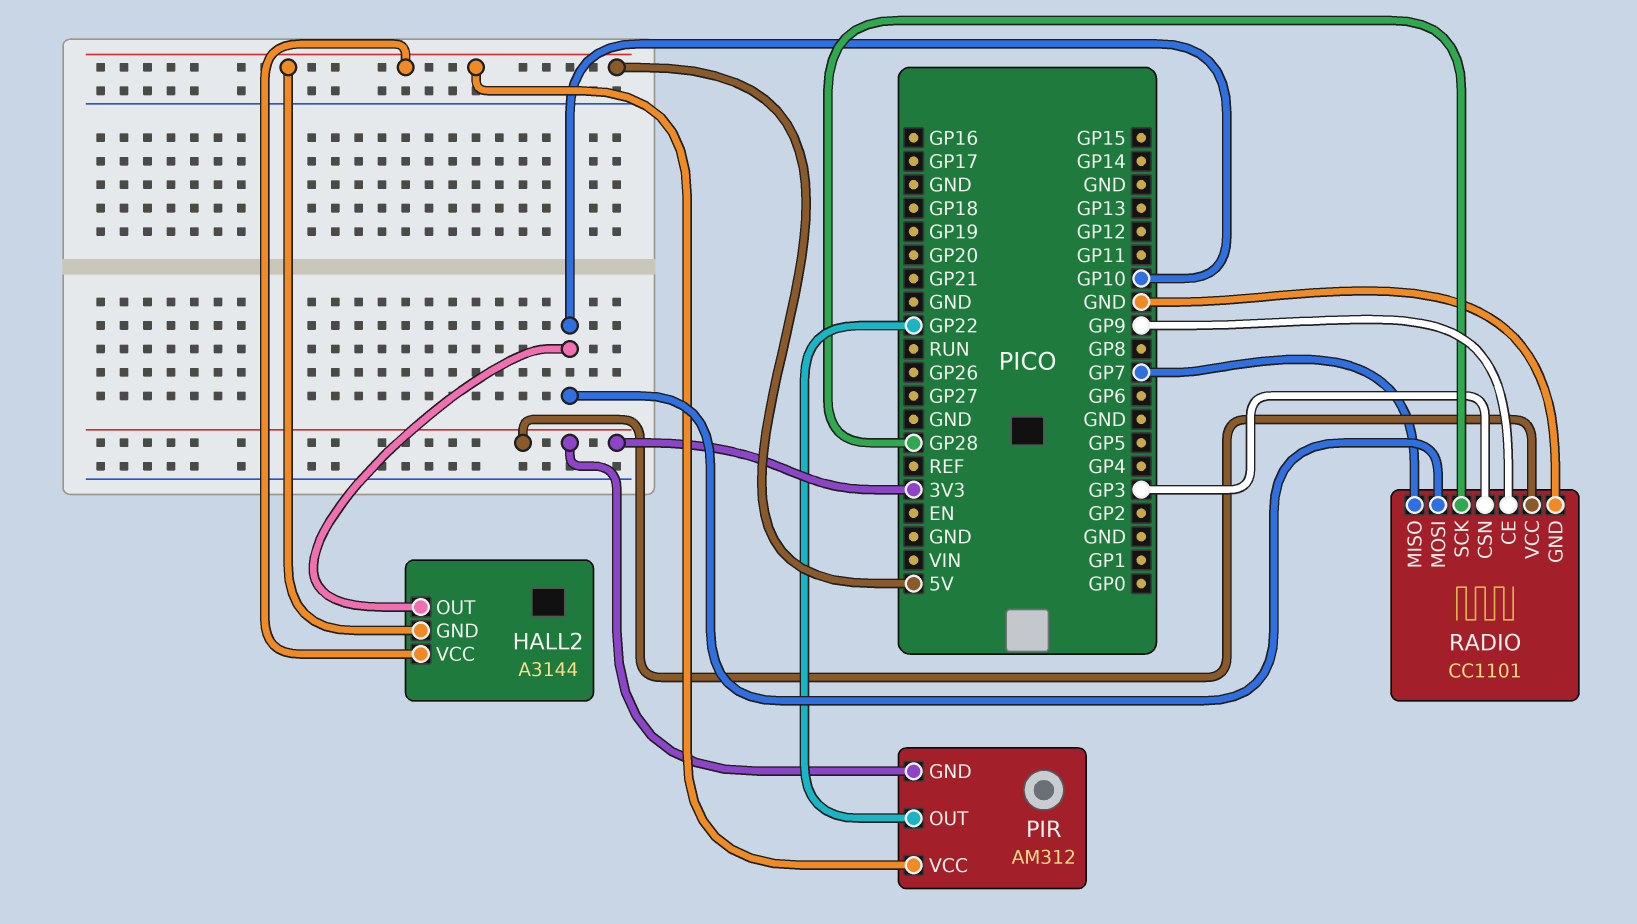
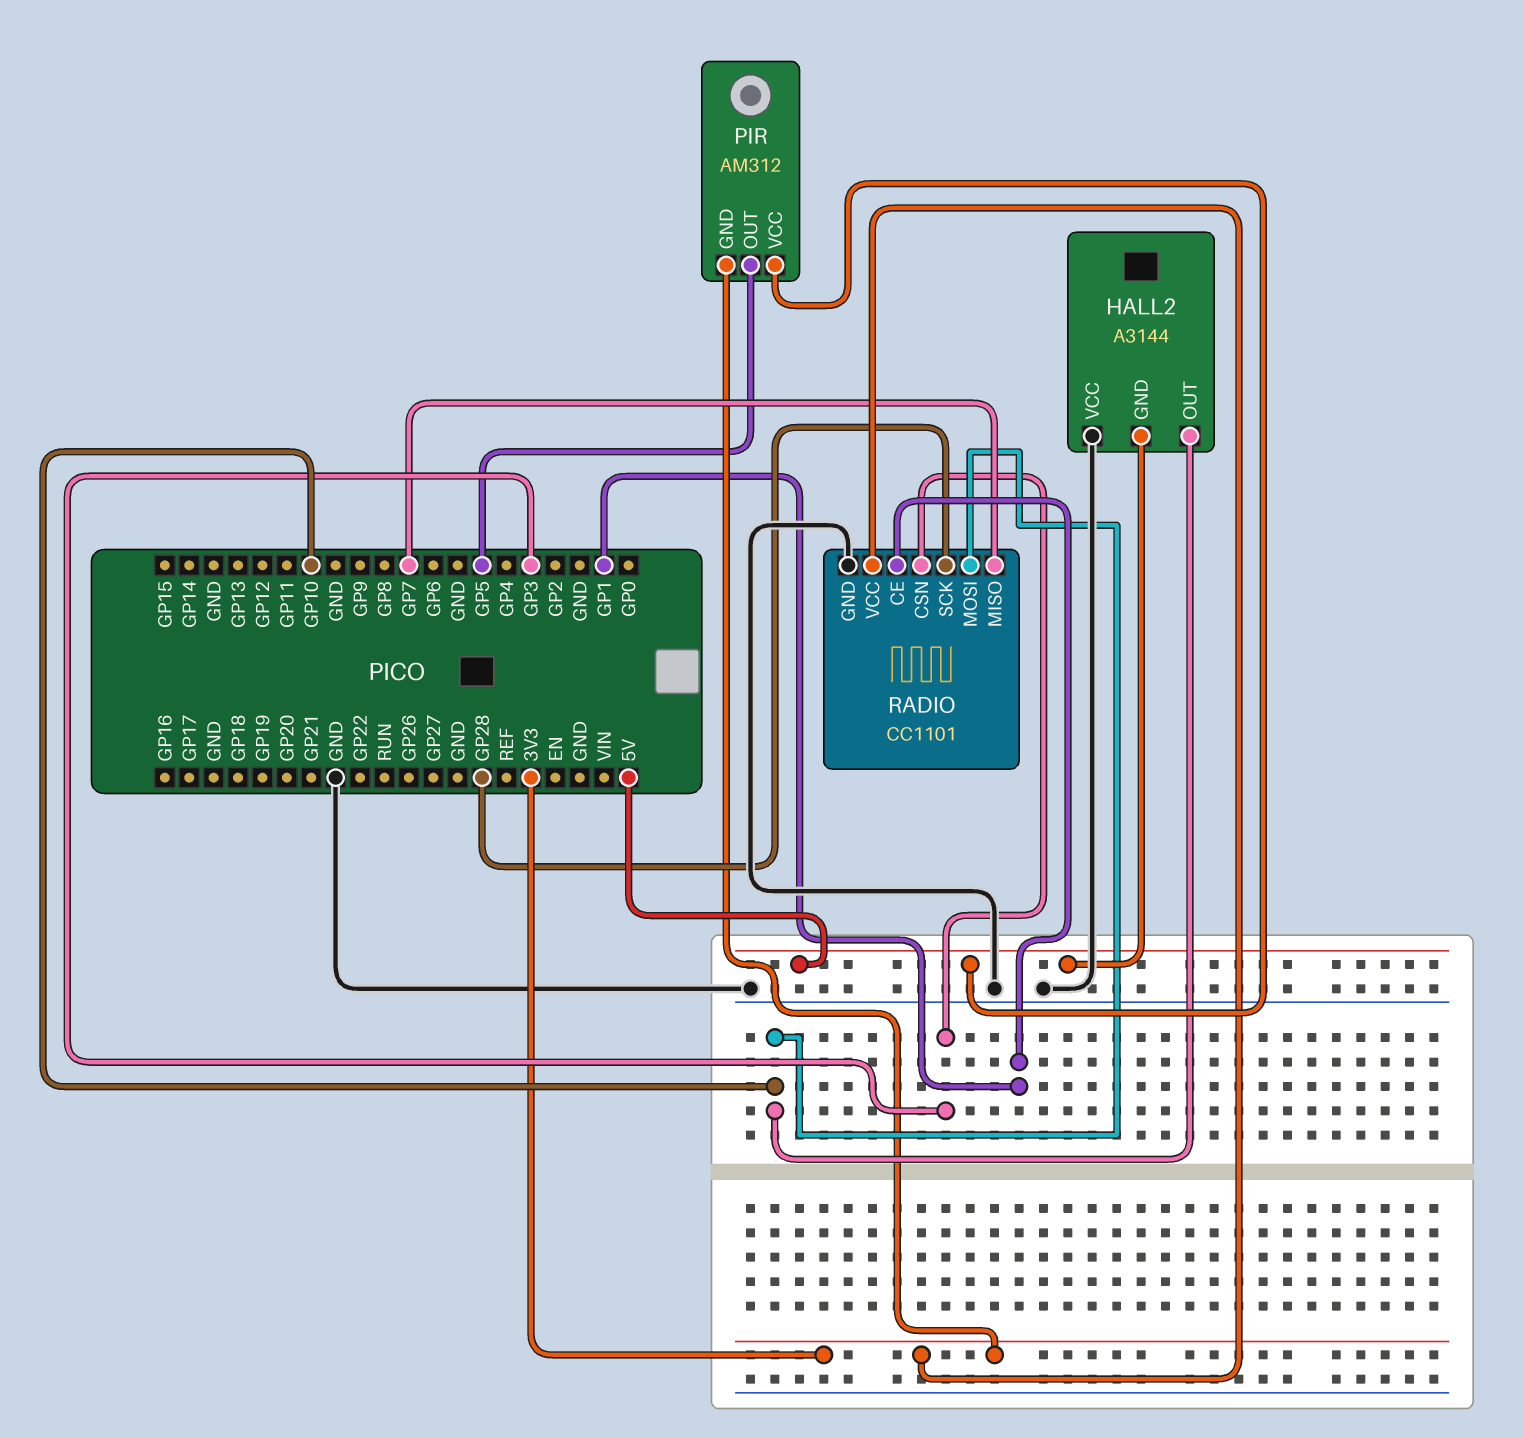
HALL2 pin VCC: 5V -> GND
PIR pin OUT: GP22 -> GP5
RADIO pin CE: GP9 -> GP1

